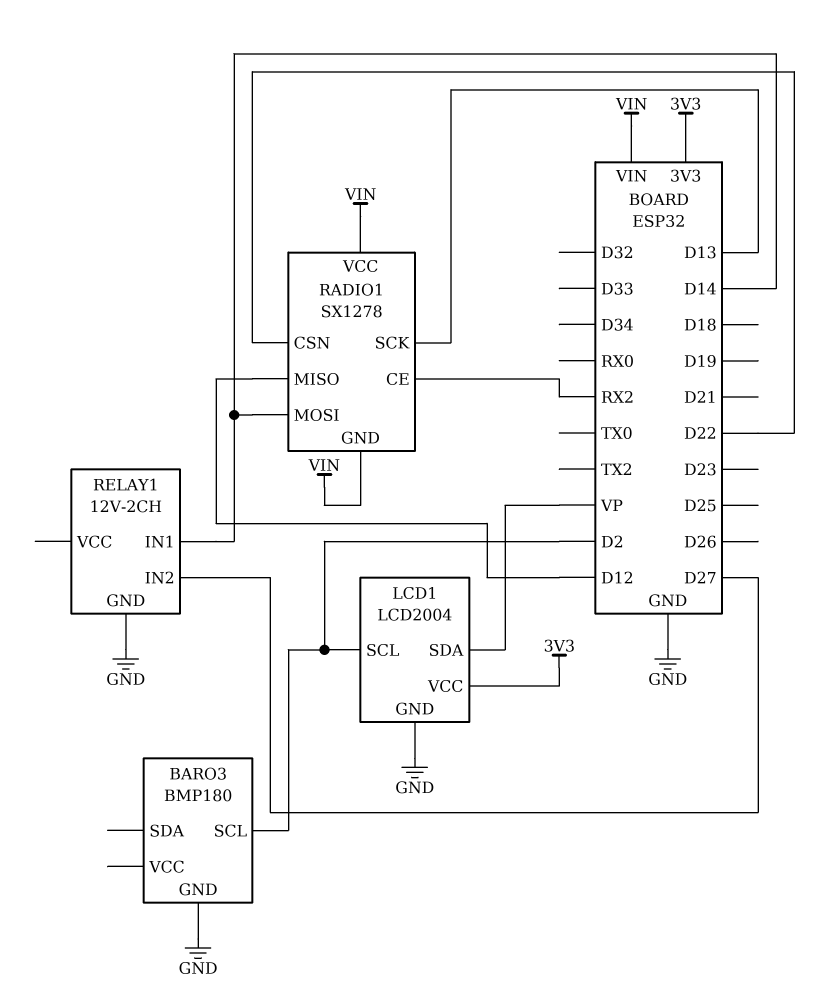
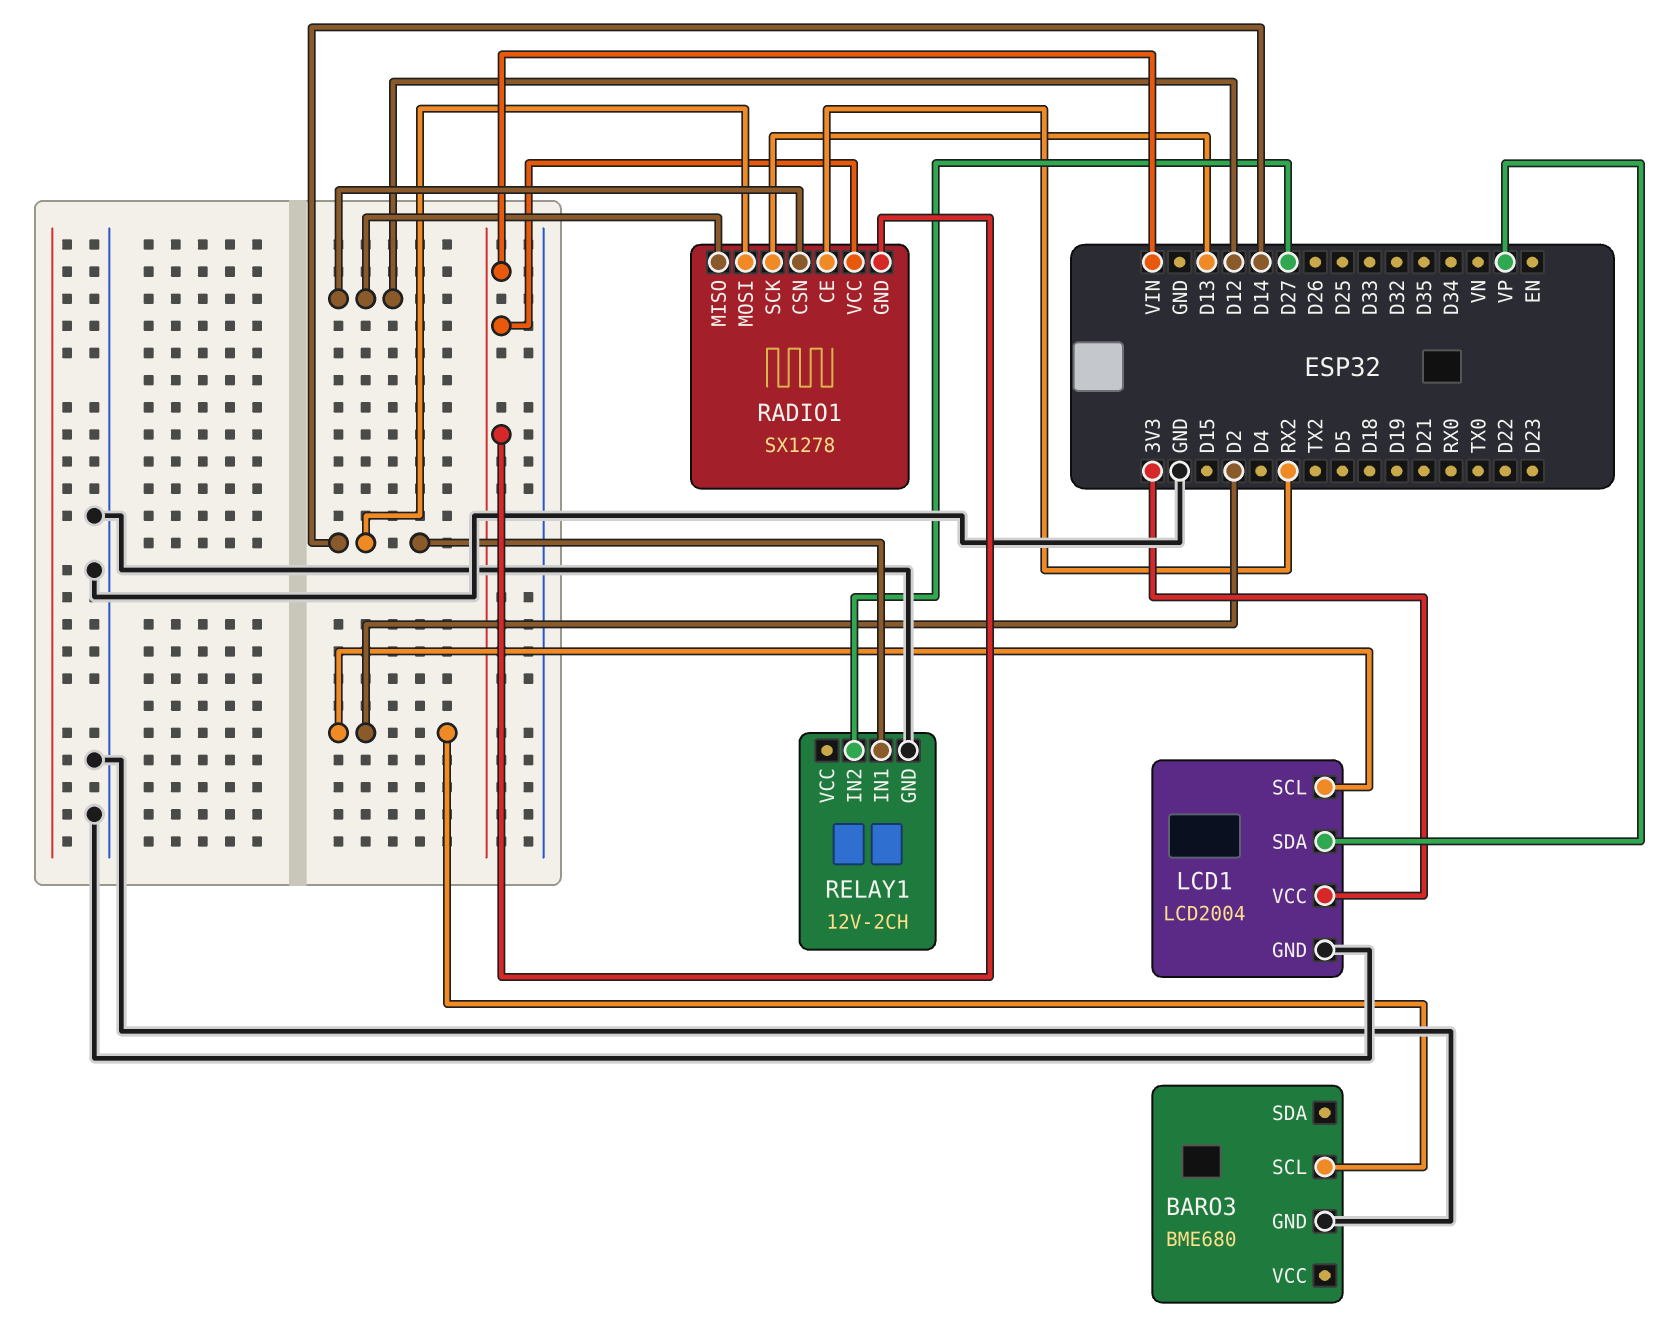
BARO3: BMP180 -> BME680
RADIO1 pin CSN: D22 -> D12

